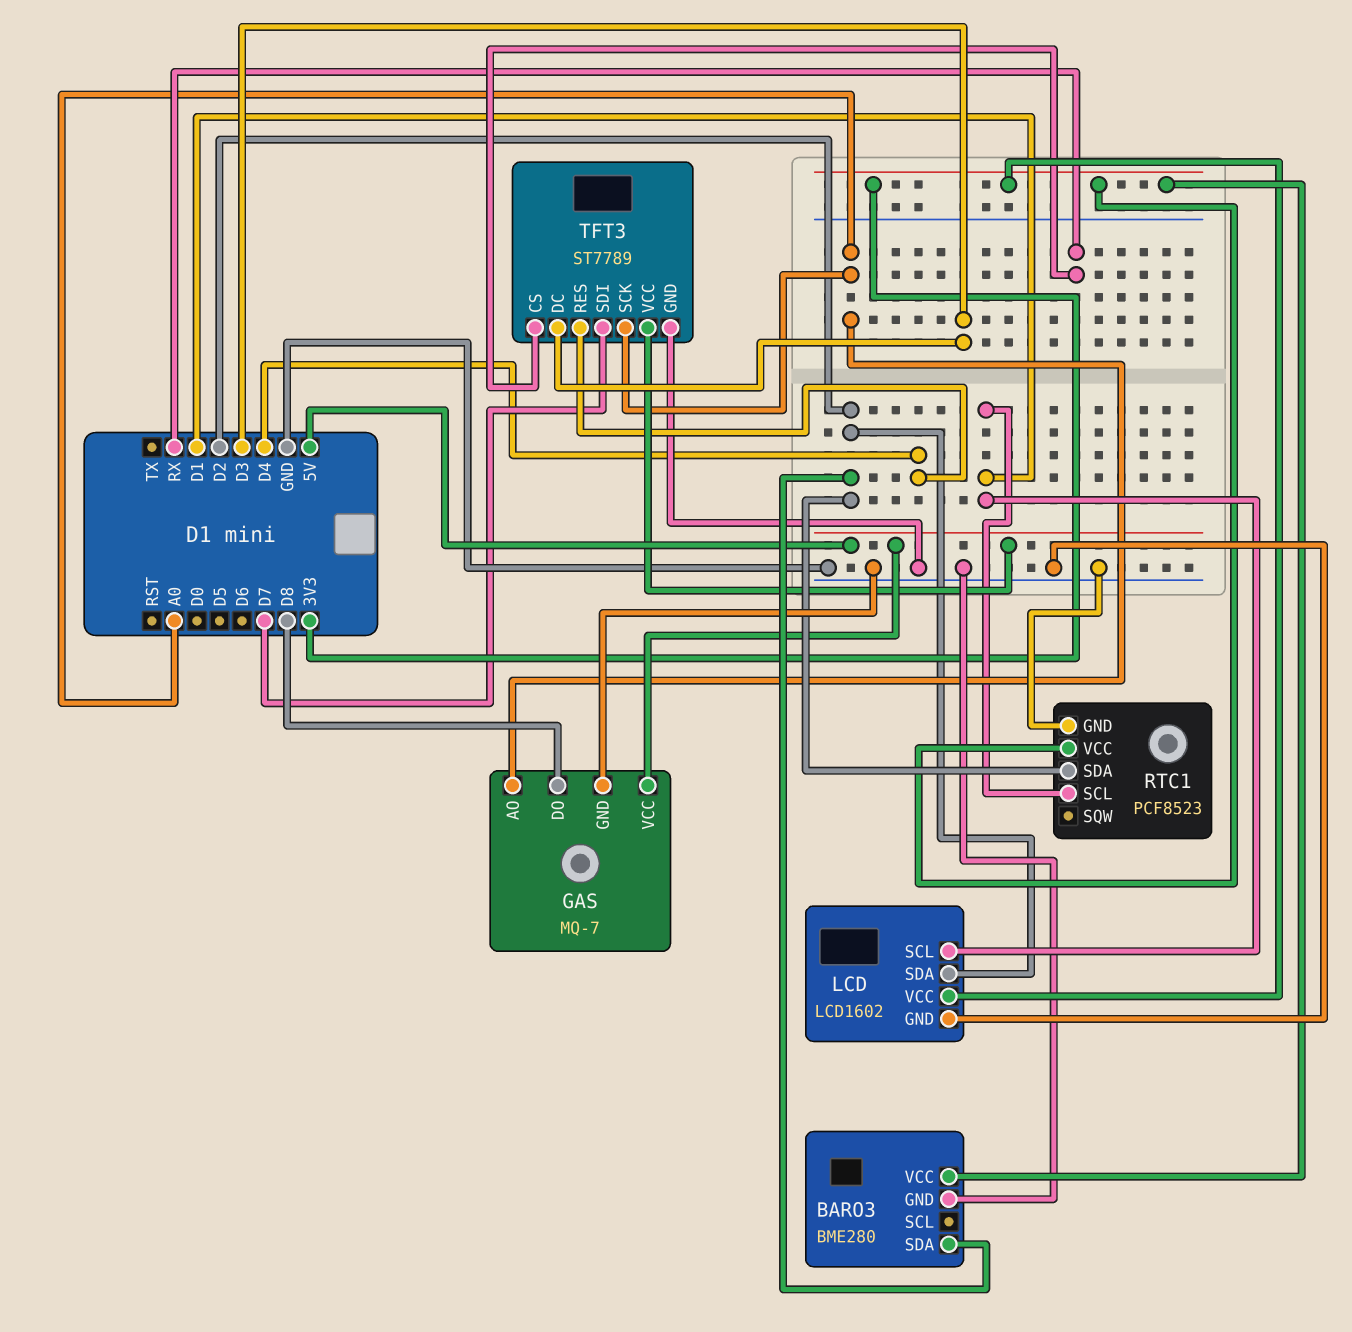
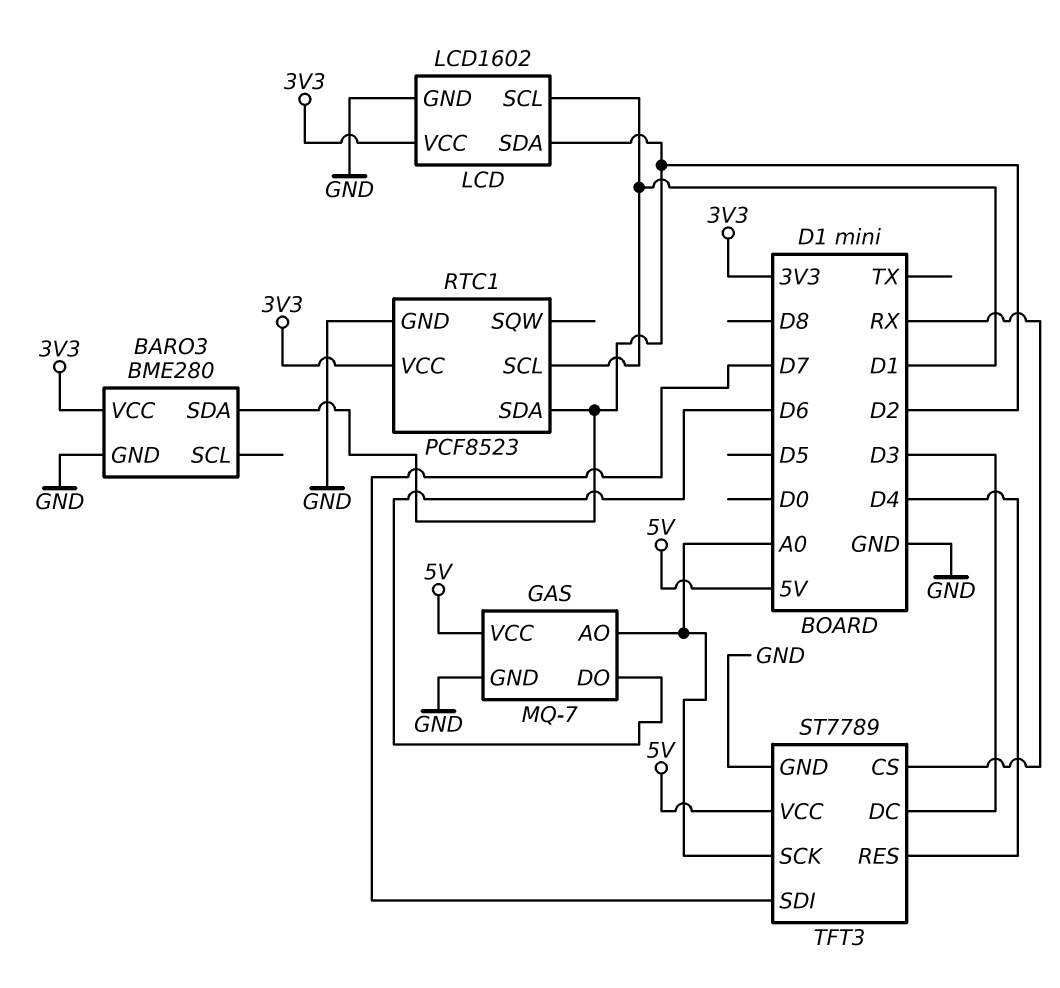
GAS pin DO: D8 -> D6

